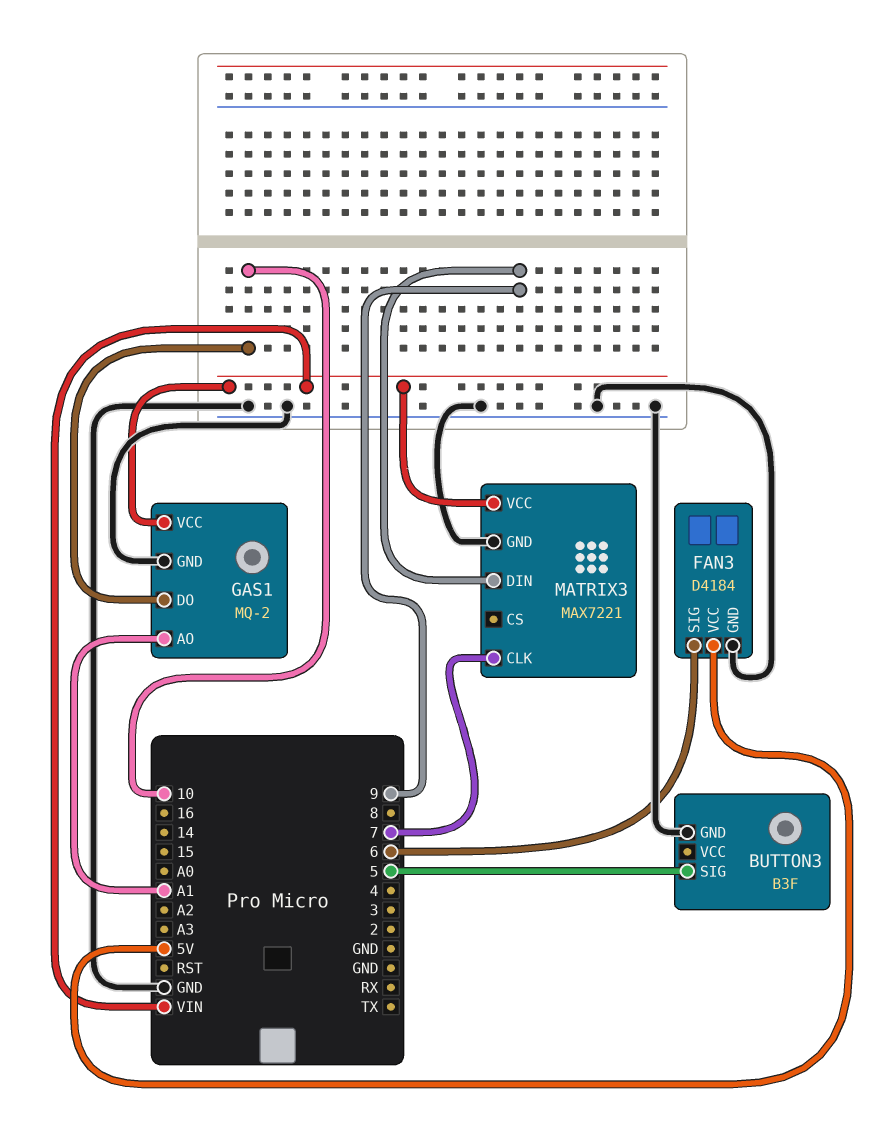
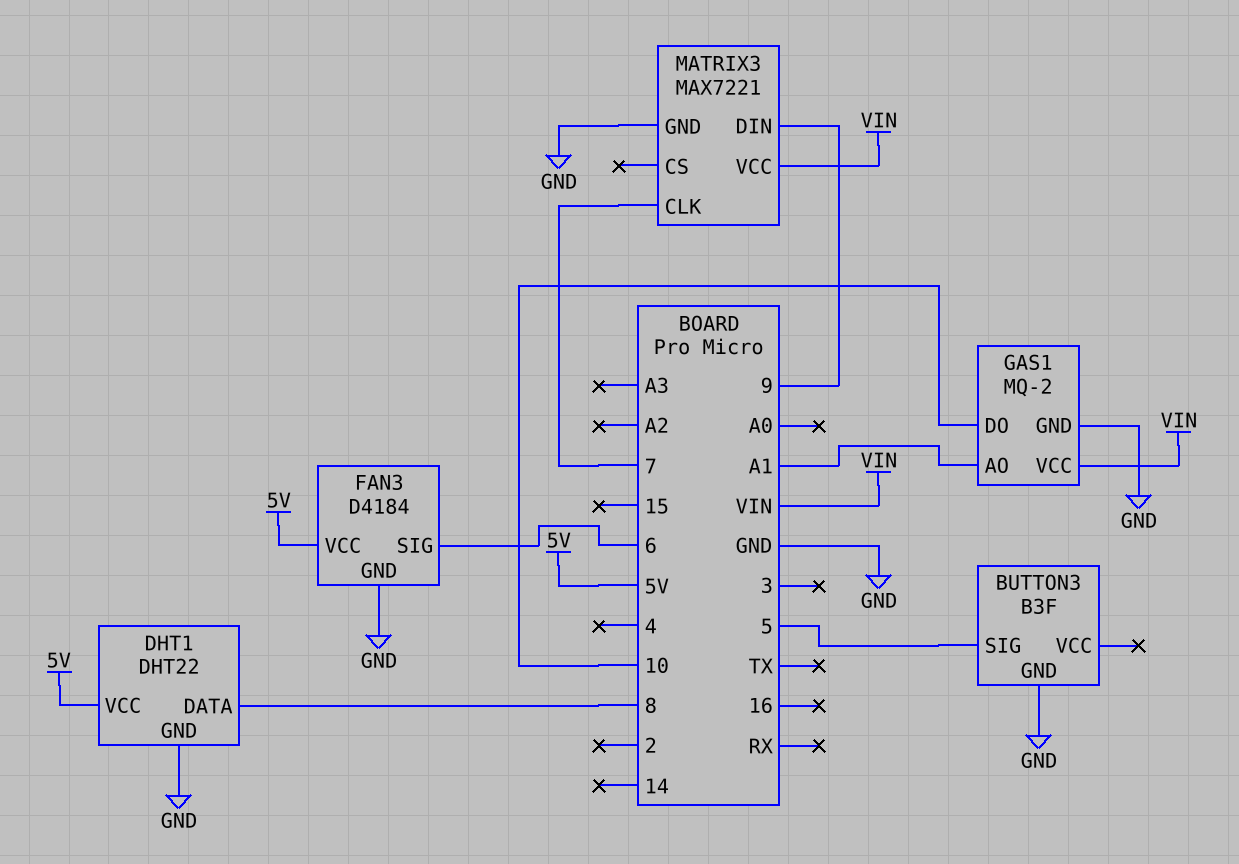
DHT1: none -> DHT22
DHT1 pin DATA: none -> 8
DHT1 pin GND: none -> GND
DHT1 pin VCC: none -> 5V

